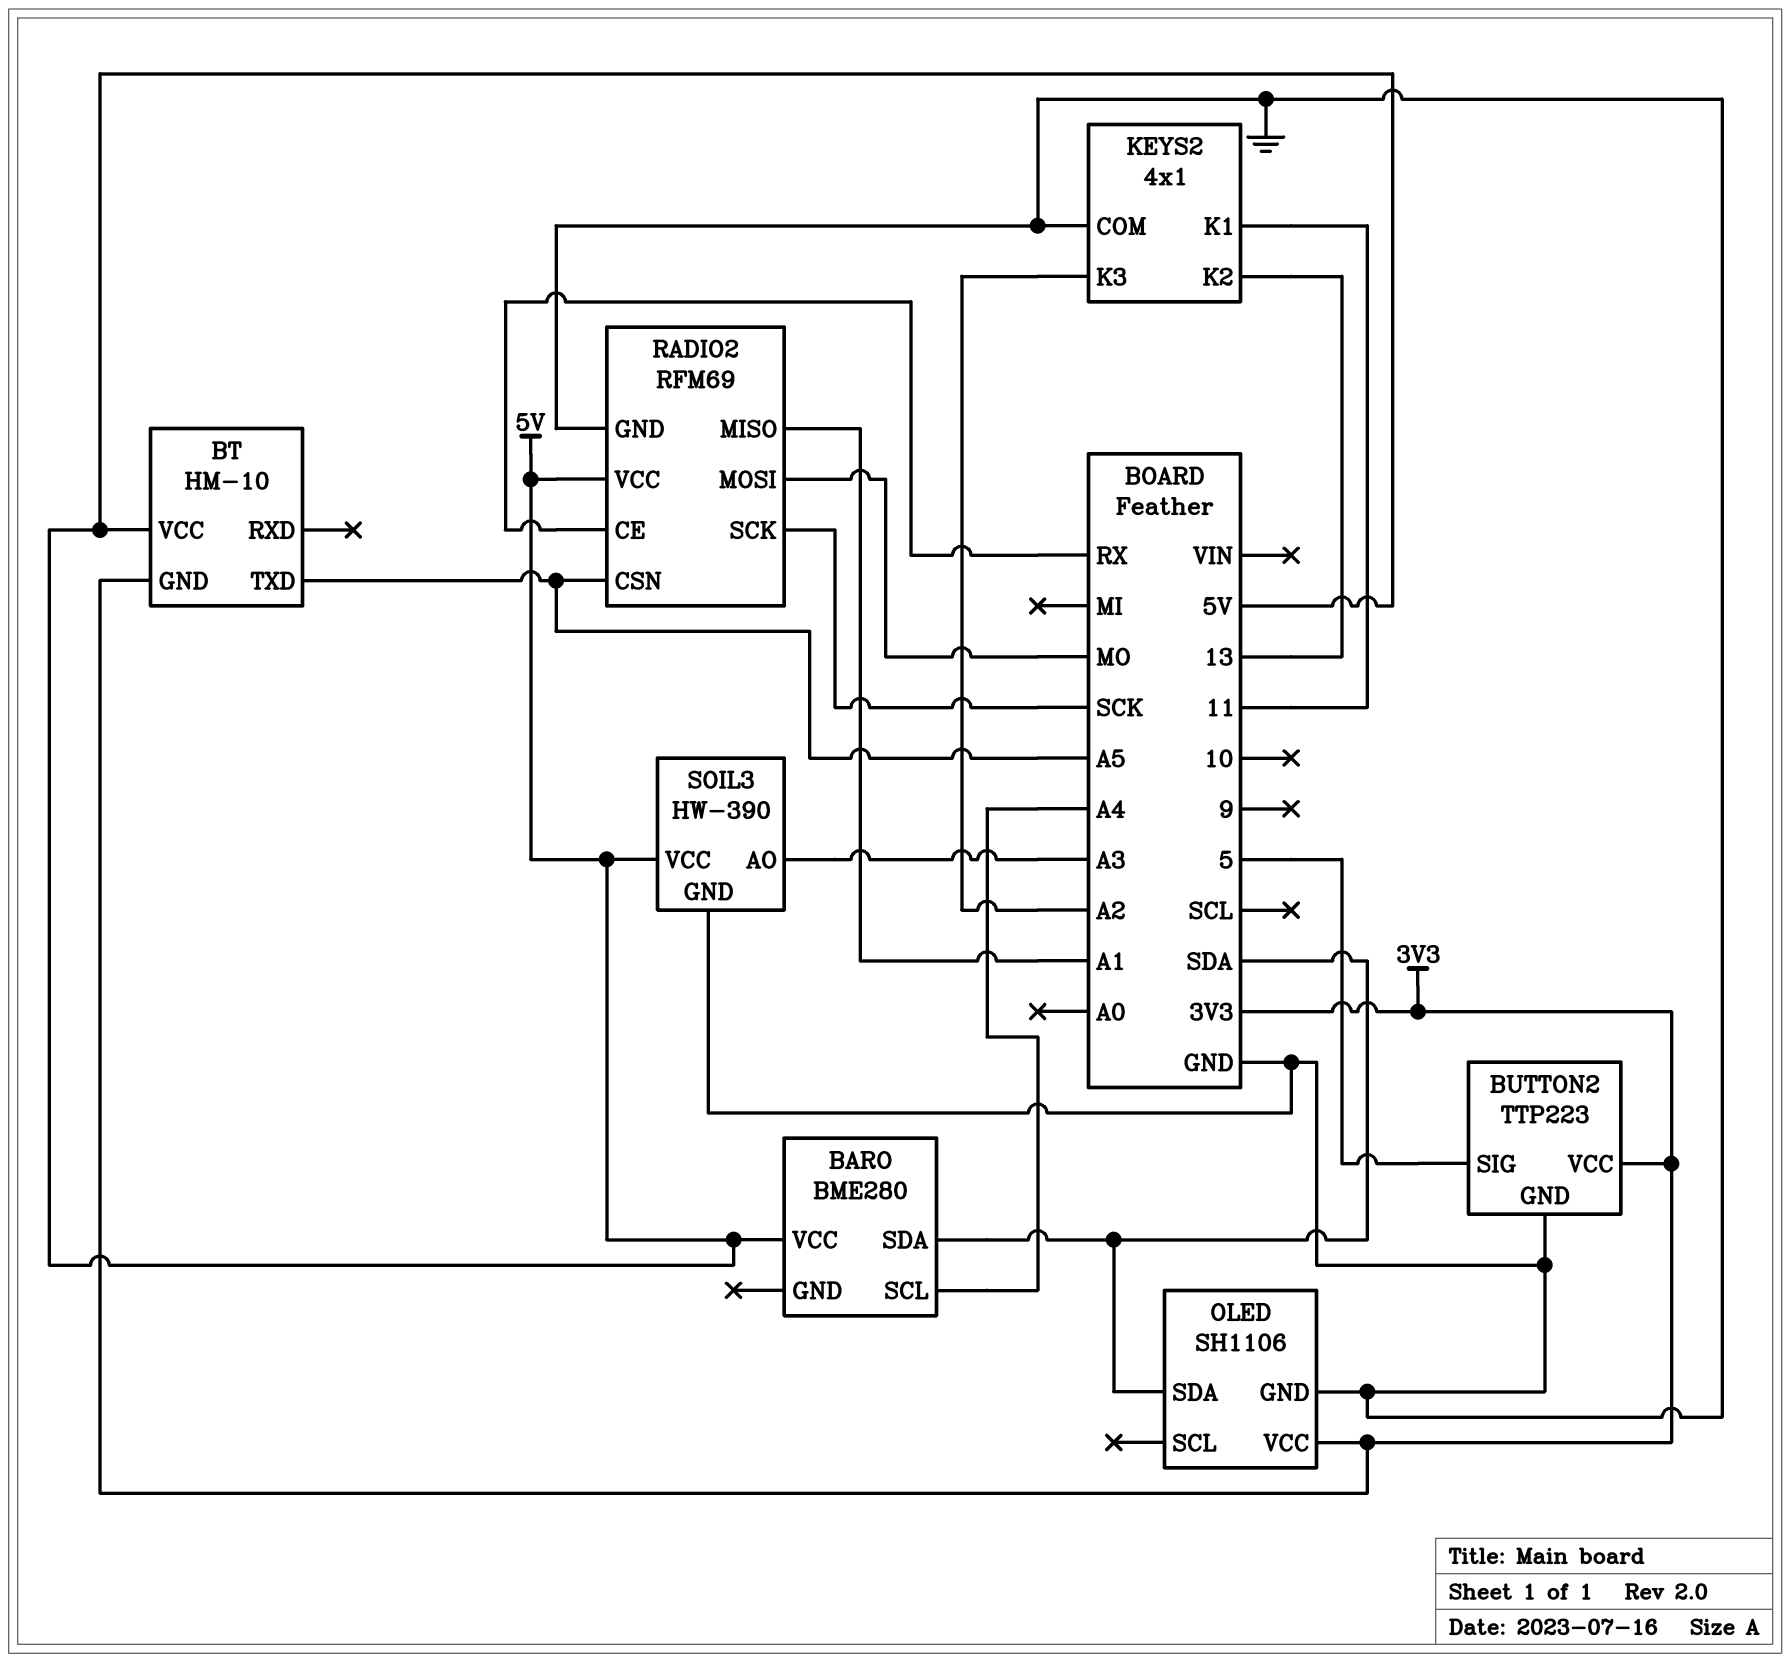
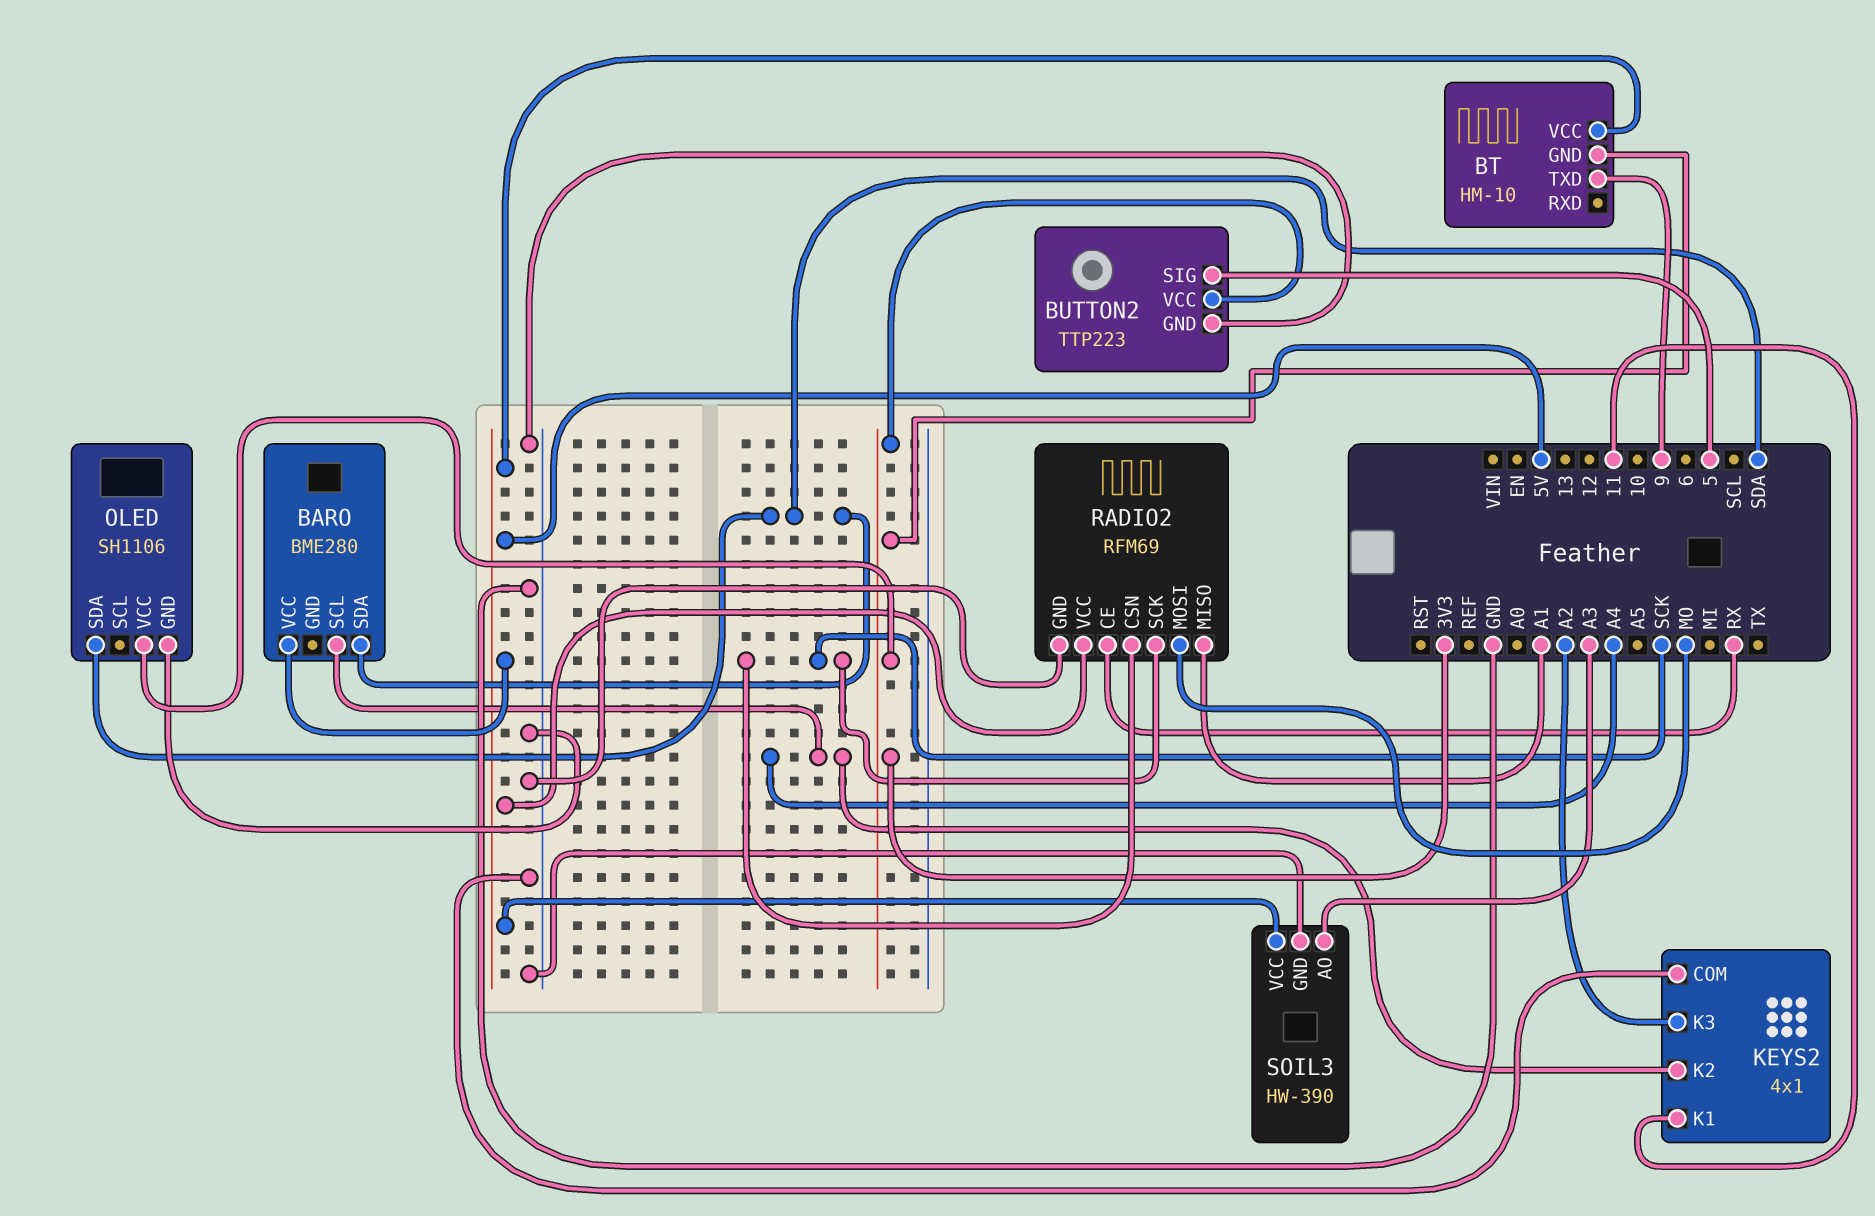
BT pin TXD: A5 -> 9
KEYS2 pin K2: 13 -> A4
RADIO2 pin CSN: A5 -> SCK

